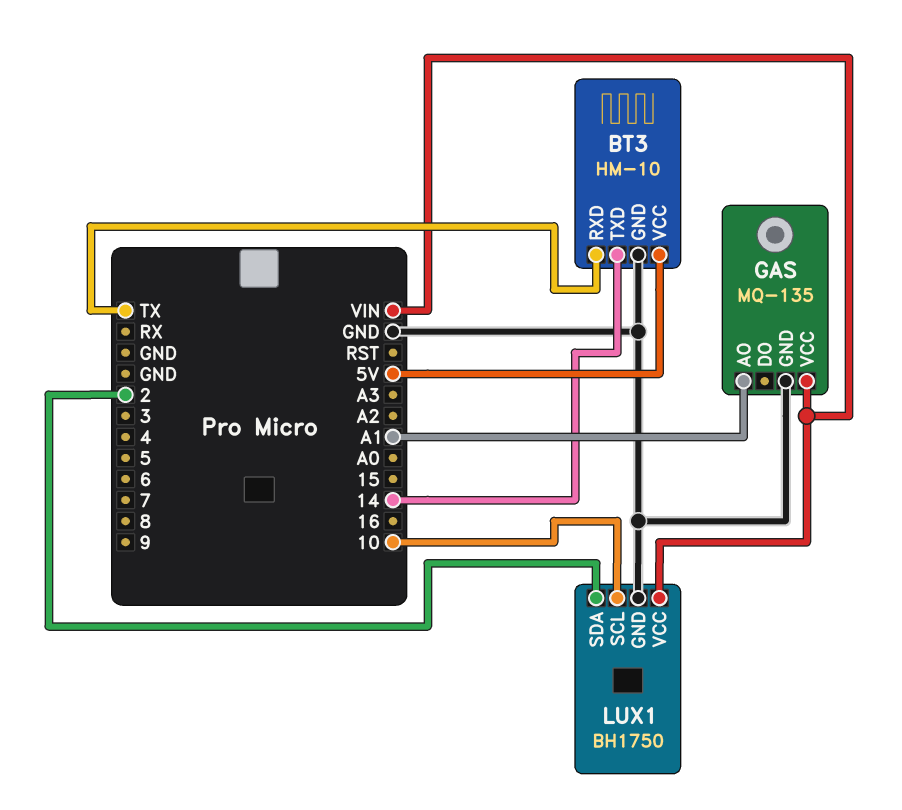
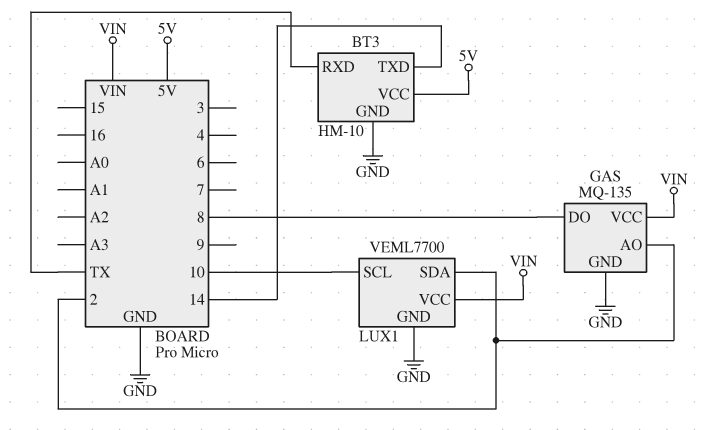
GAS pin AO: A1 -> 2
GAS pin DO: none -> 8
LUX1: BH1750 -> VEML7700

